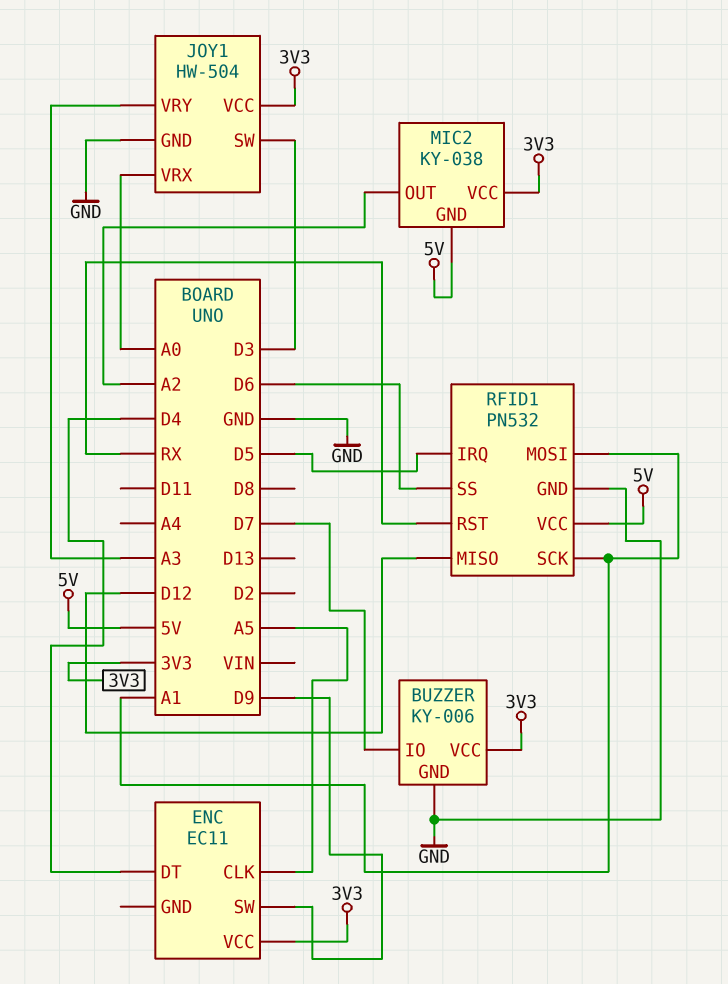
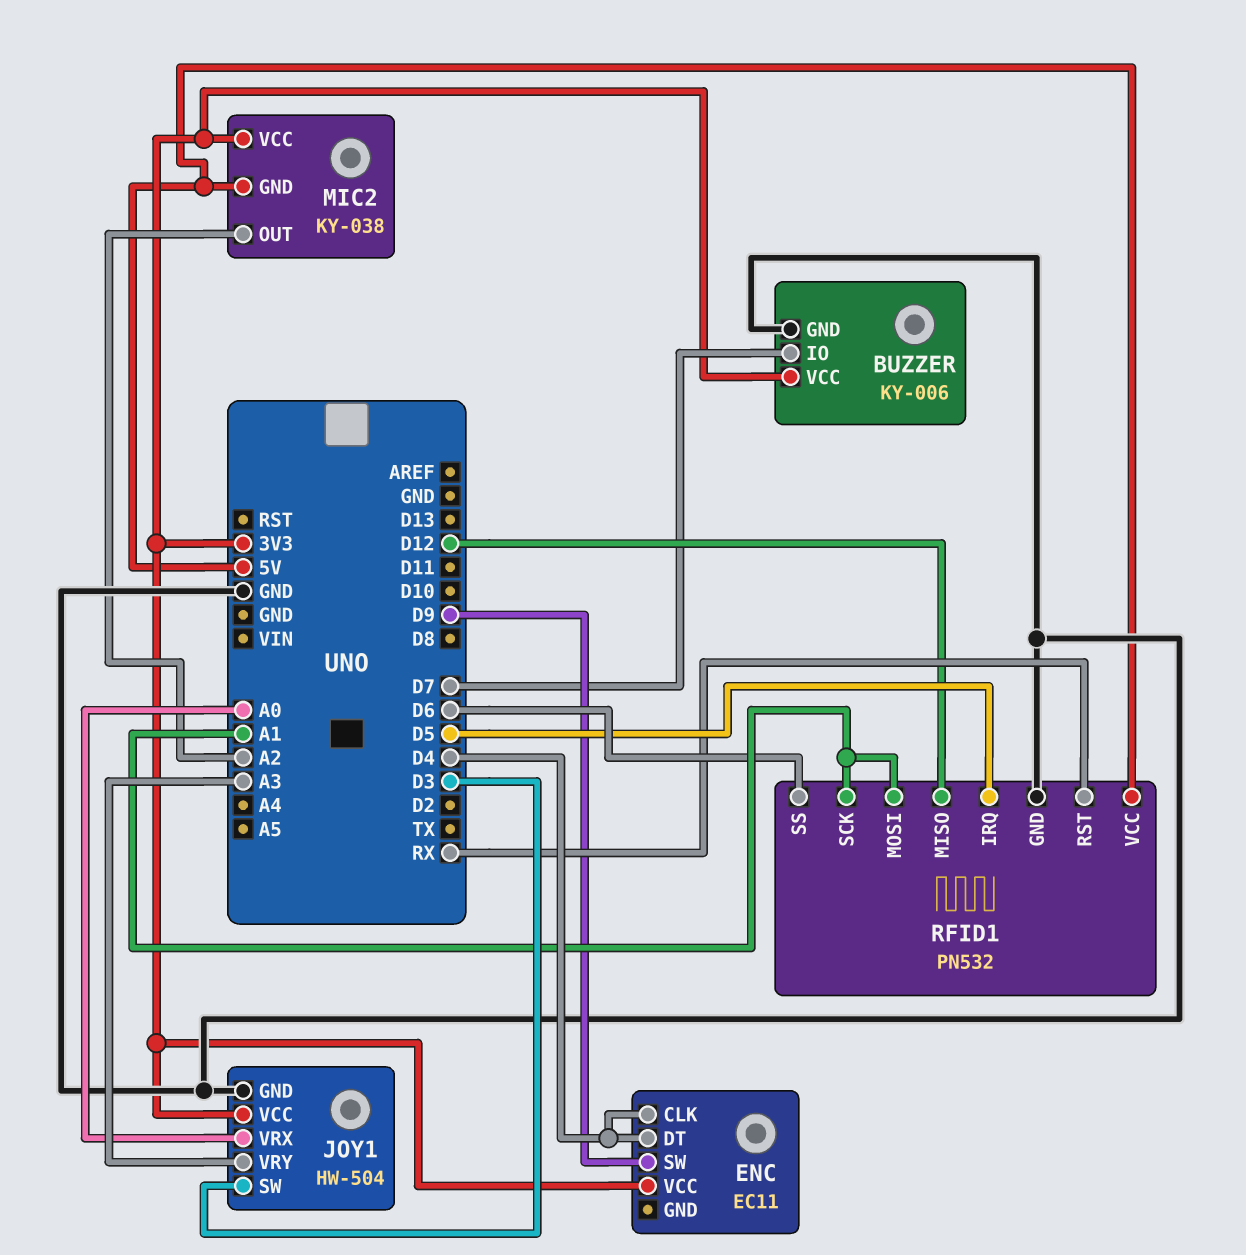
ENC pin CLK: A5 -> D4

